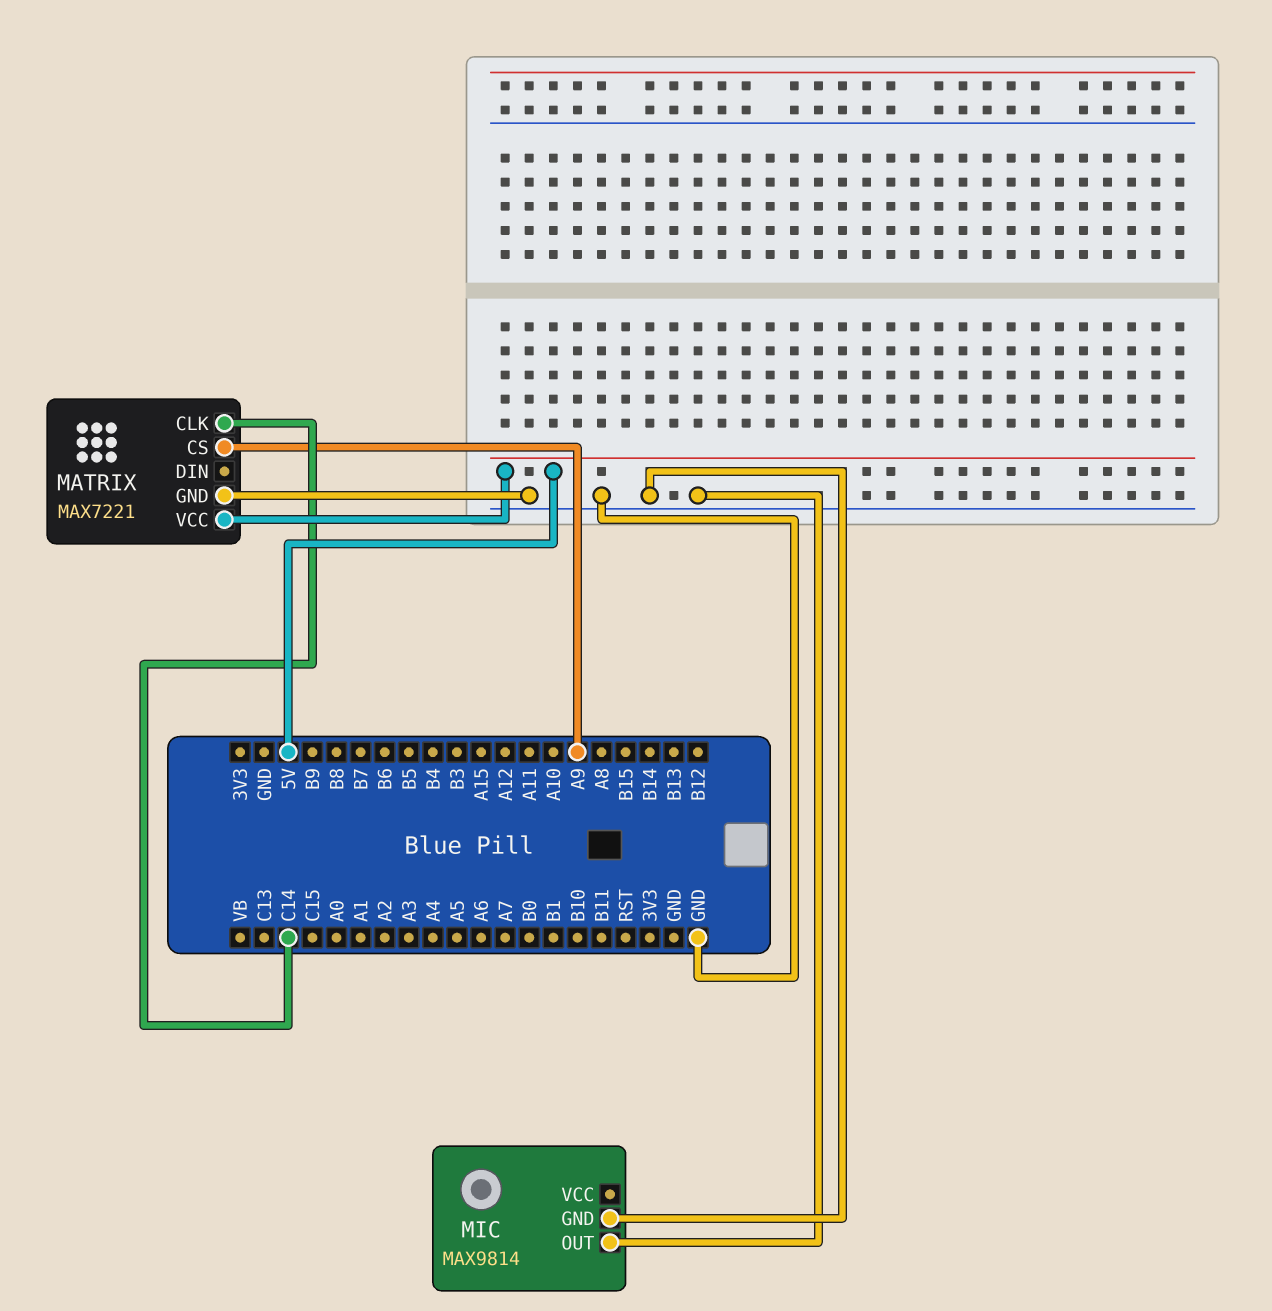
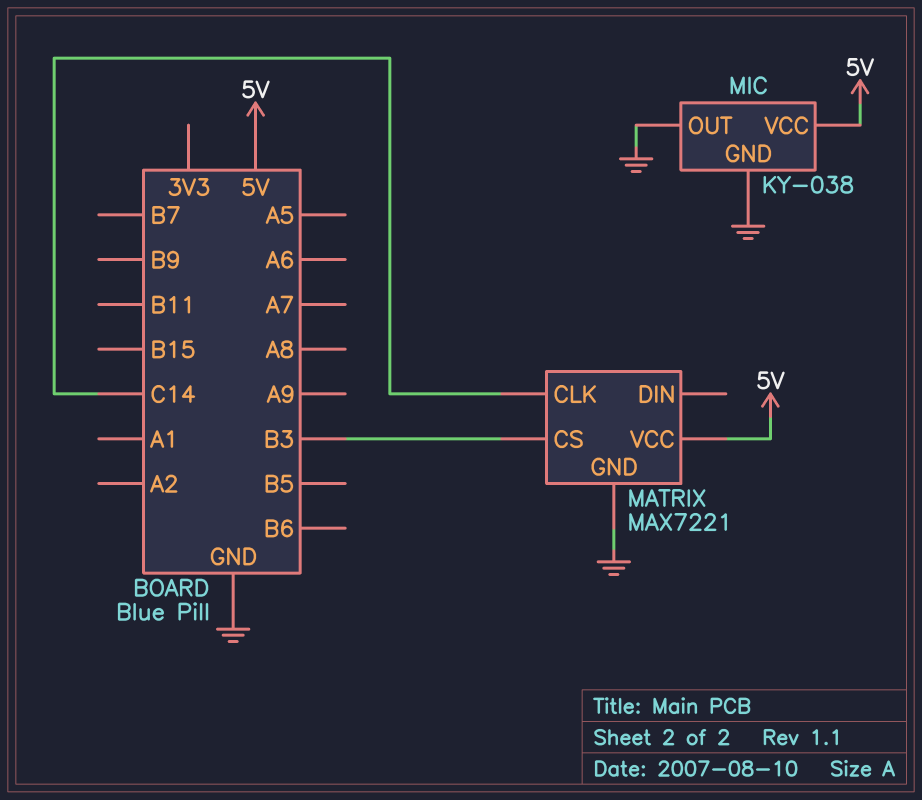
MATRIX pin CS: A9 -> B3
MIC: MAX9814 -> KY-038
MIC pin VCC: none -> 5V

